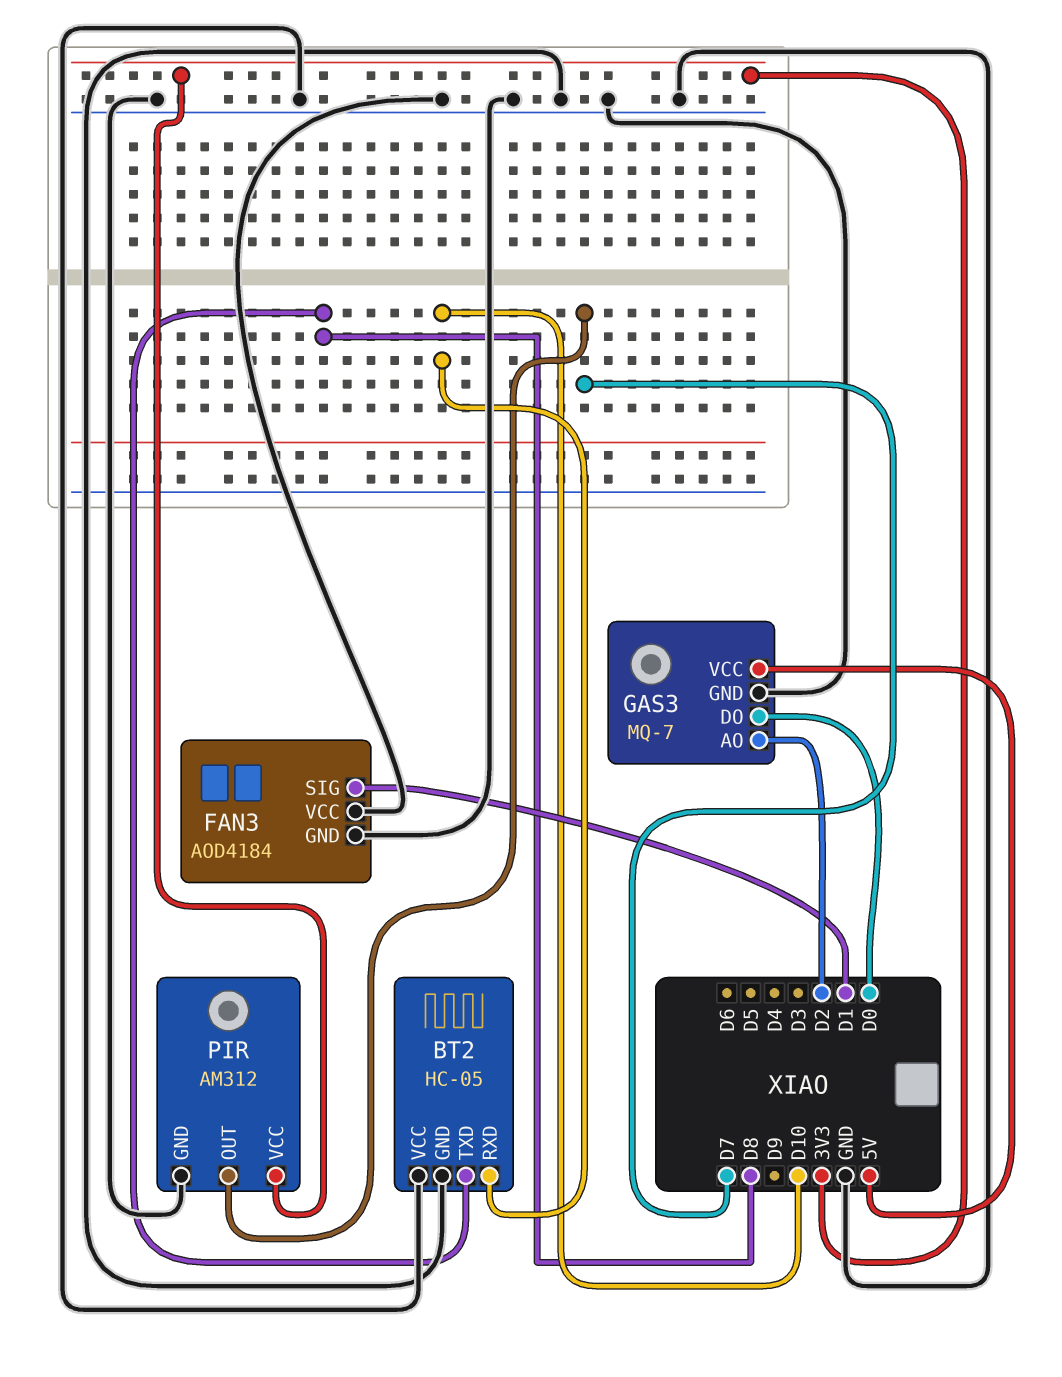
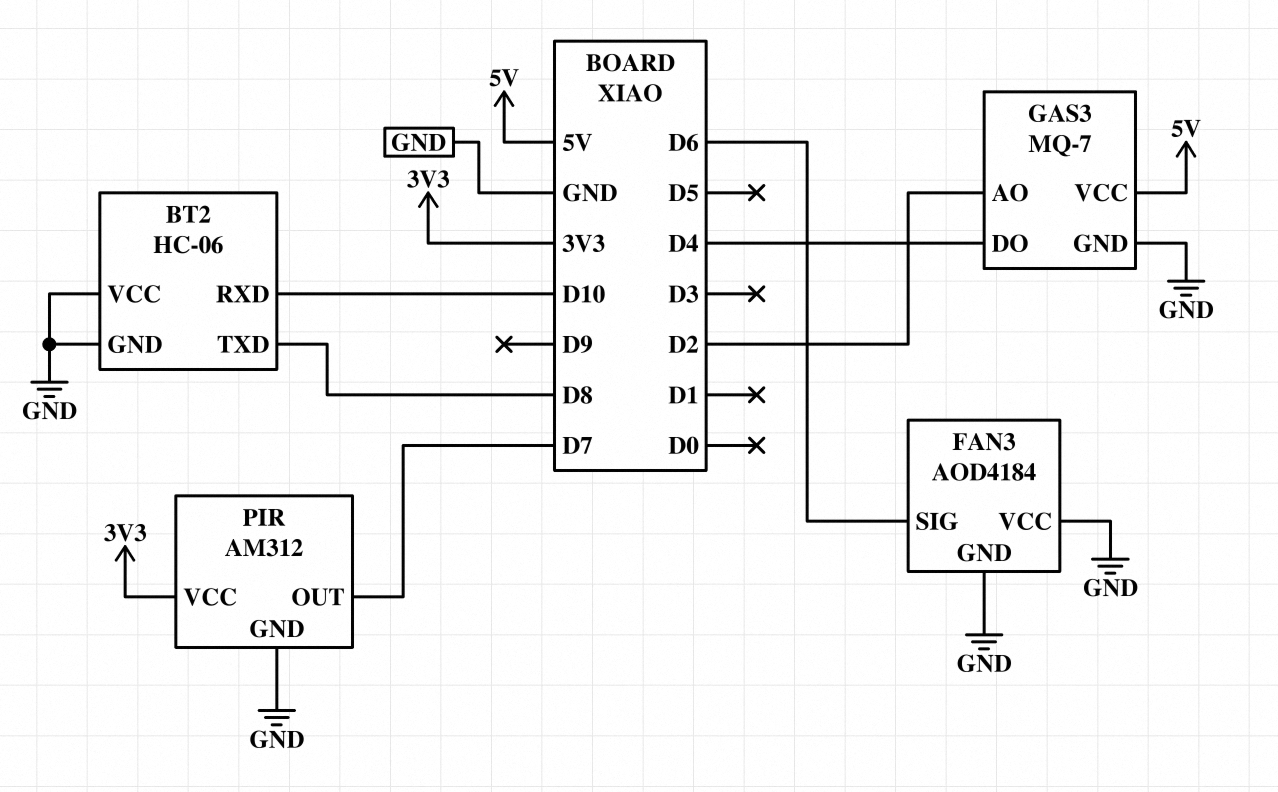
BT2: HC-05 -> HC-06
FAN3 pin SIG: D1 -> D6
GAS3 pin DO: D0 -> D4

